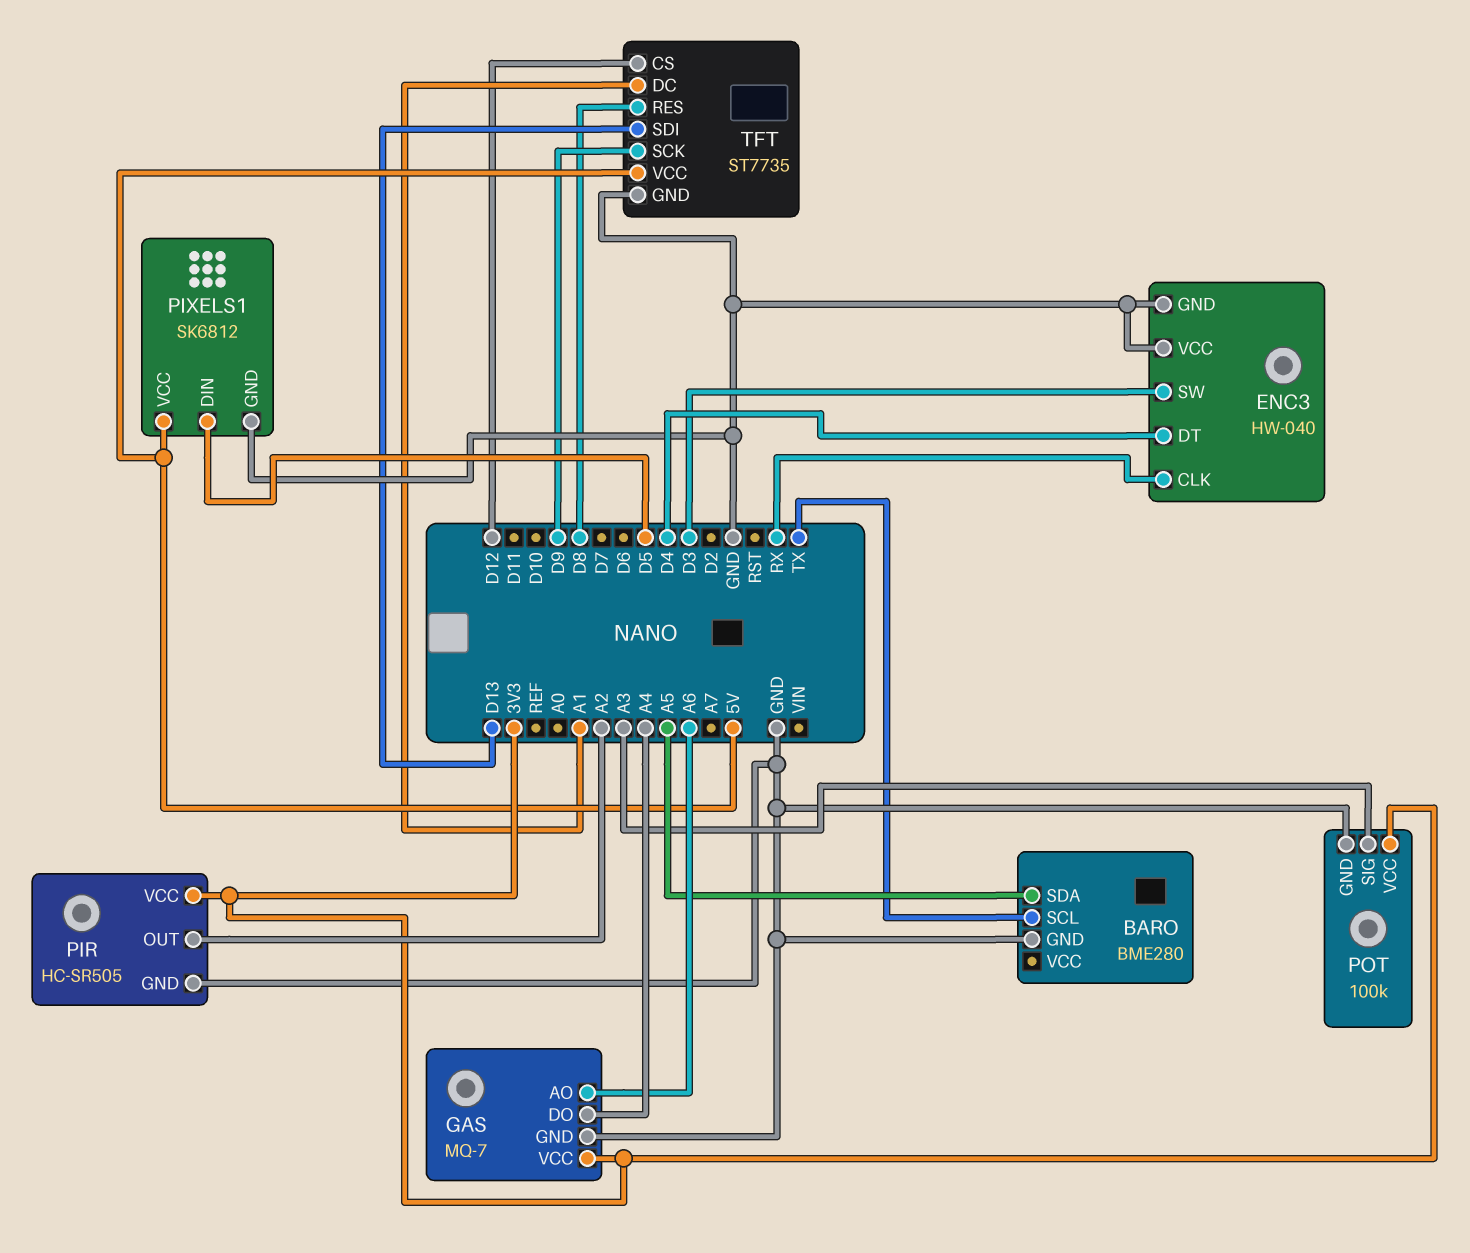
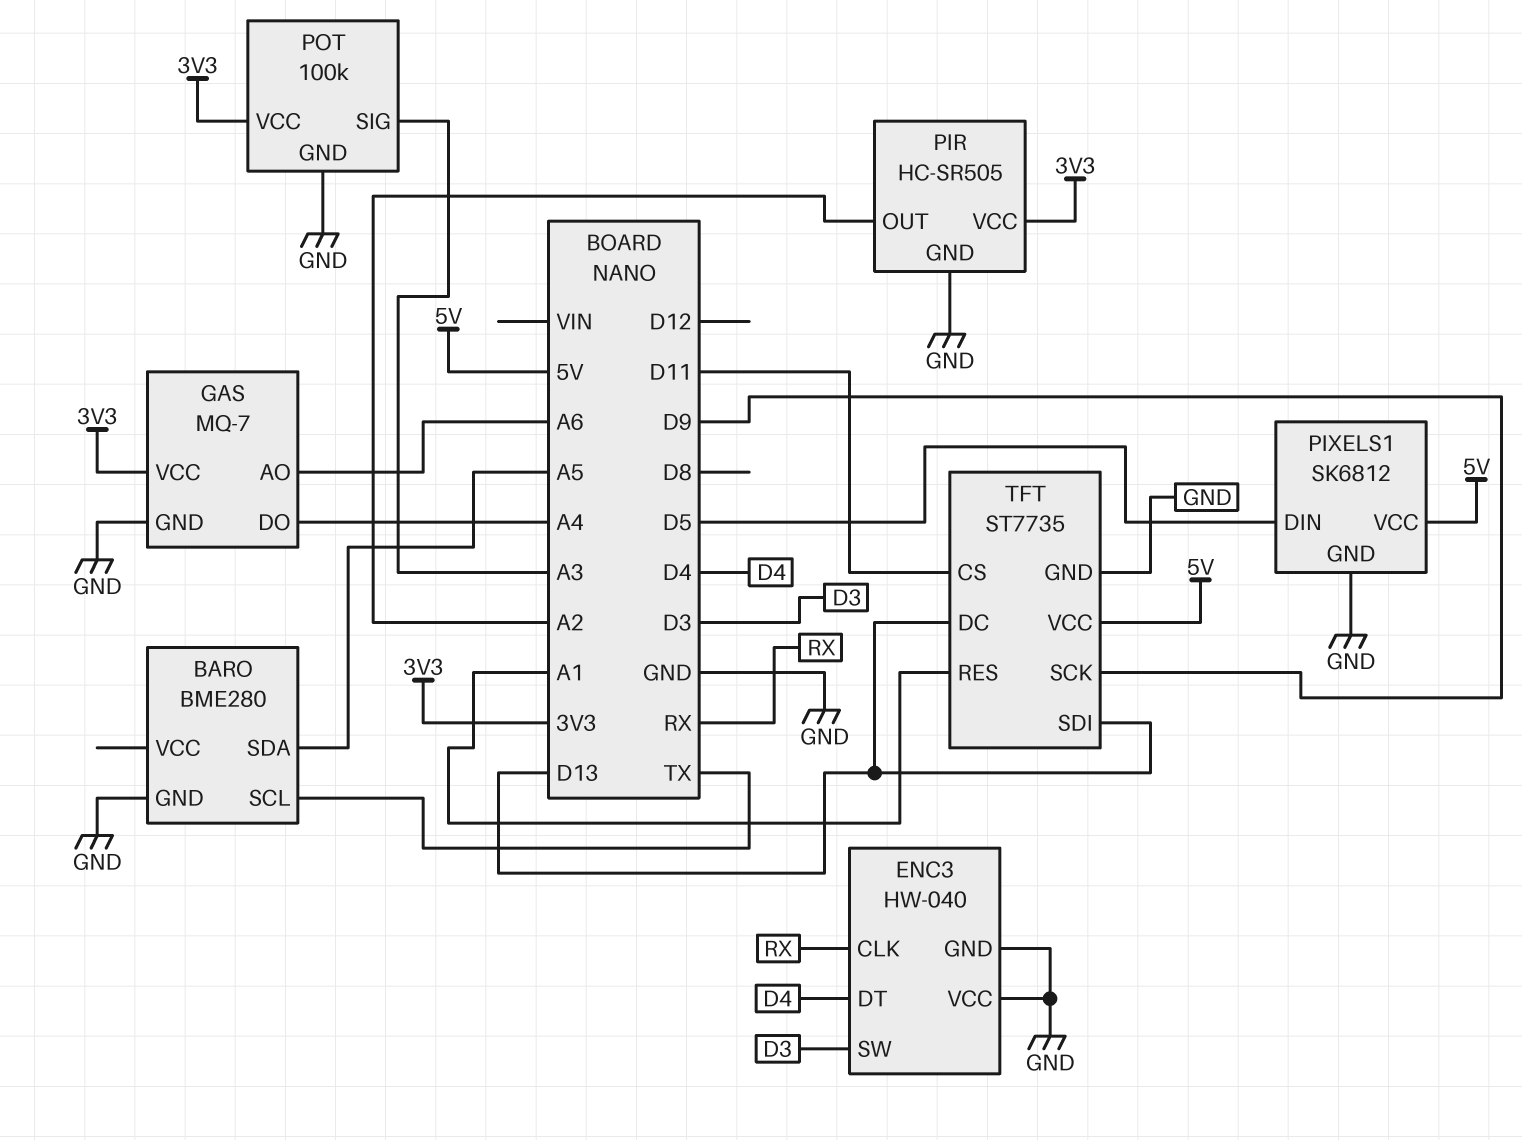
TFT pin CS: D12 -> D11
TFT pin DC: A1 -> D13
TFT pin RES: D8 -> A1

